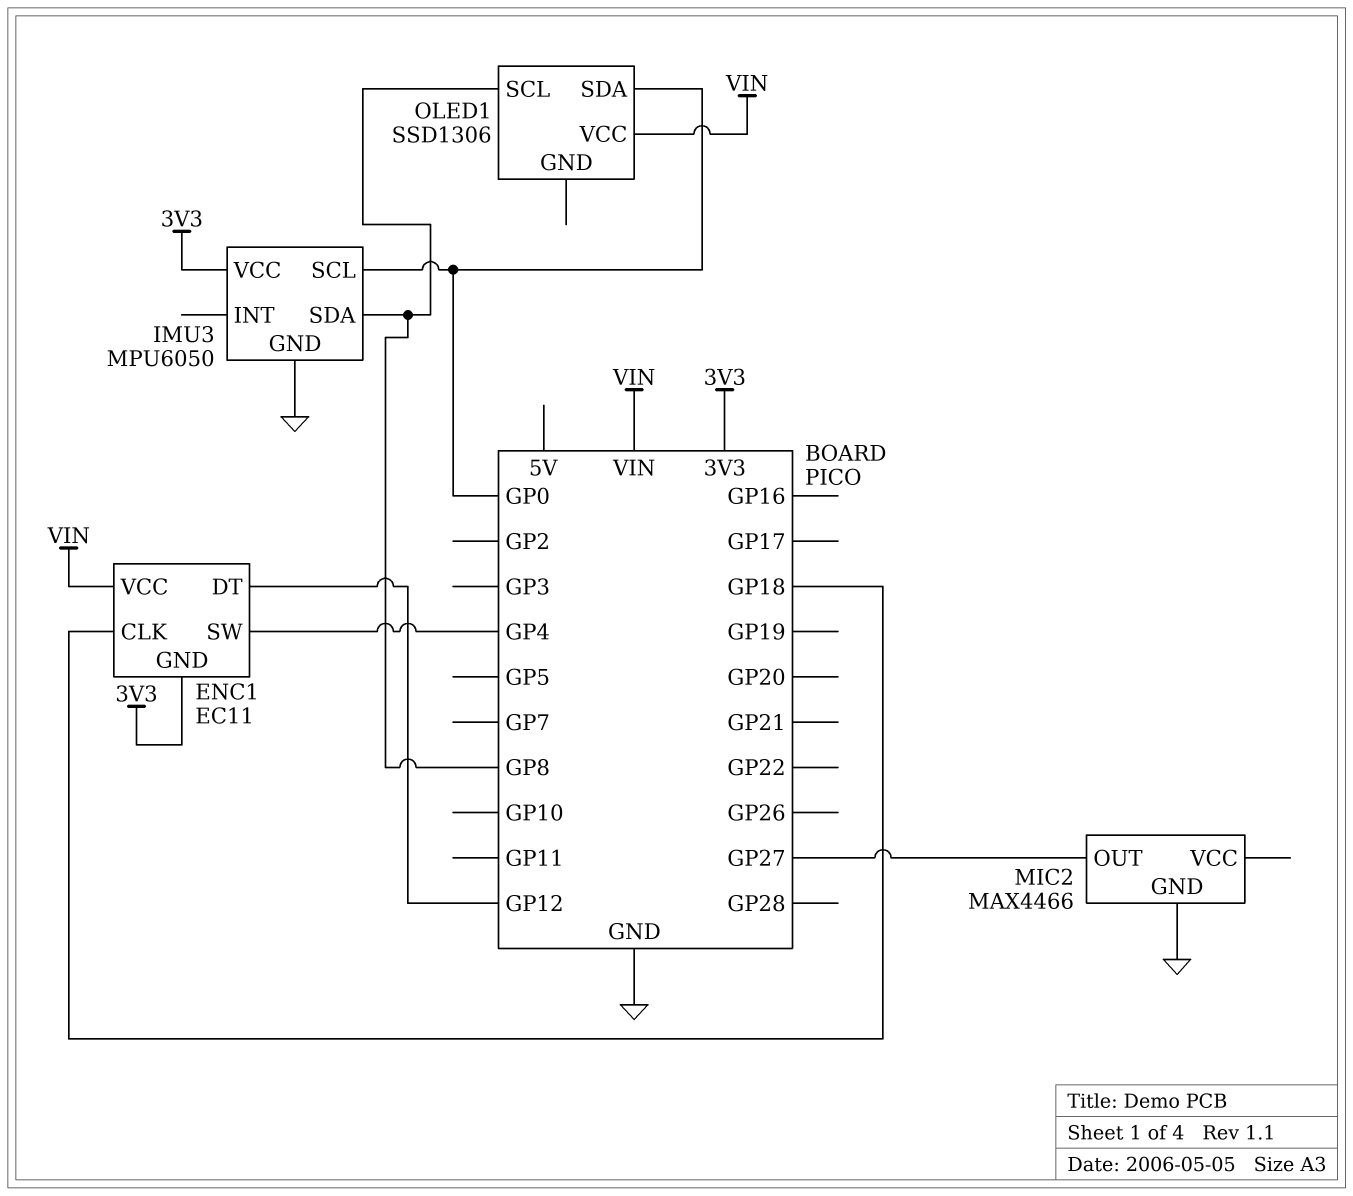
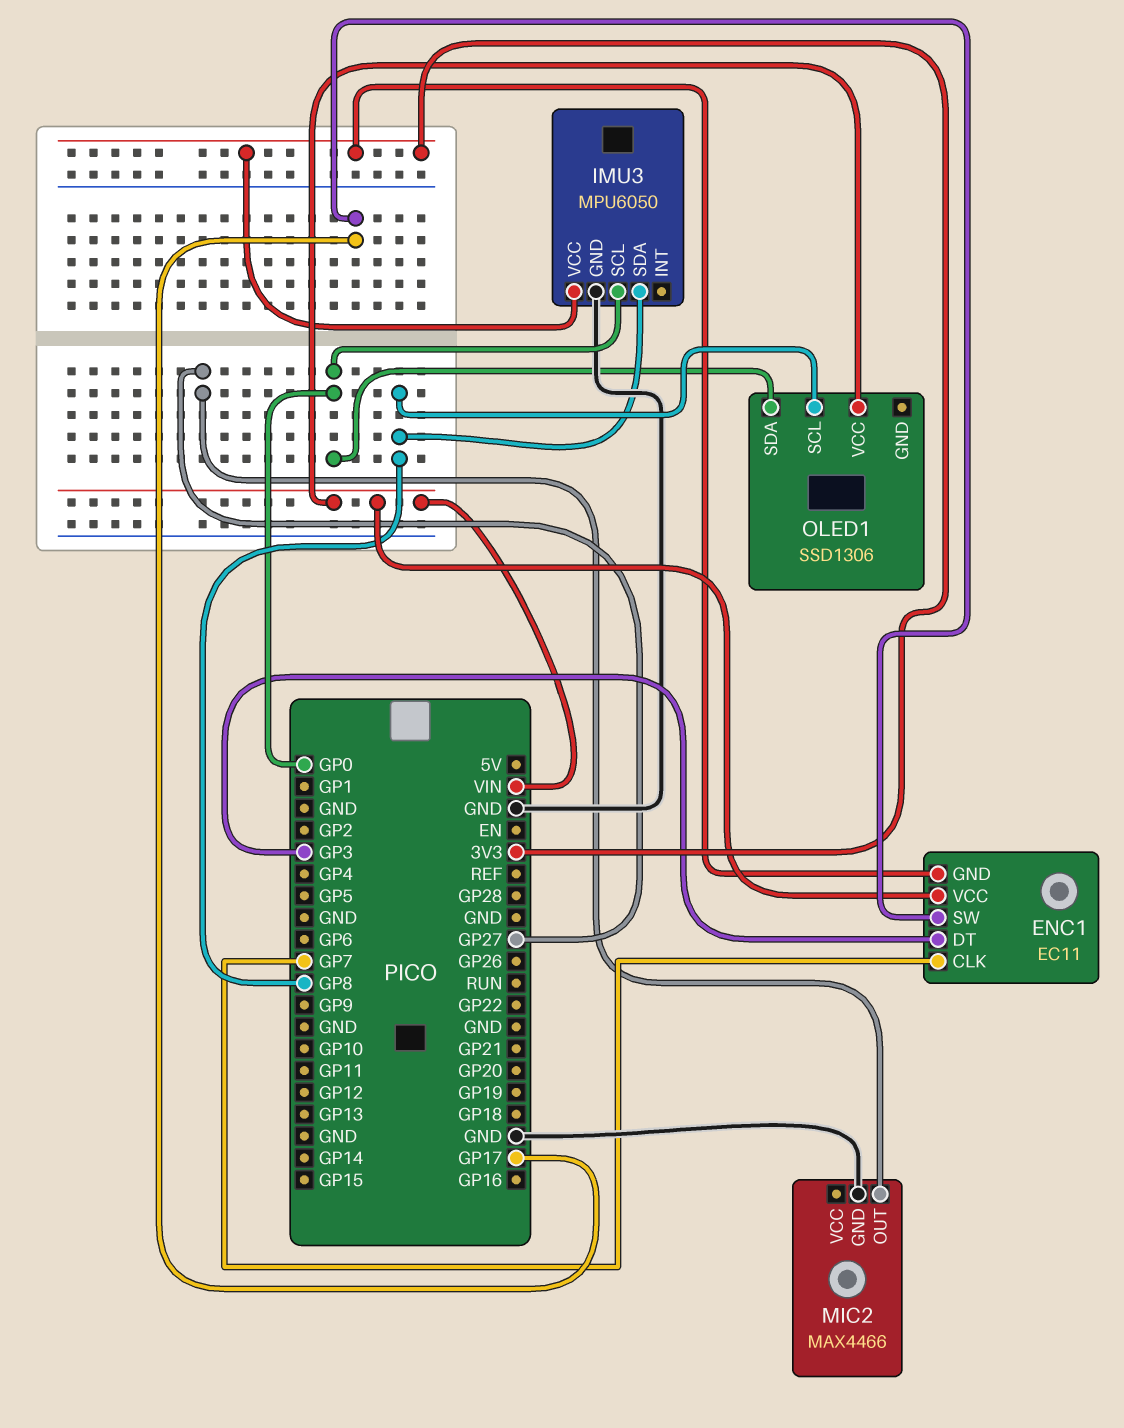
ENC1 pin CLK: GP18 -> GP7
ENC1 pin DT: GP12 -> GP3
ENC1 pin SW: GP4 -> GP17

